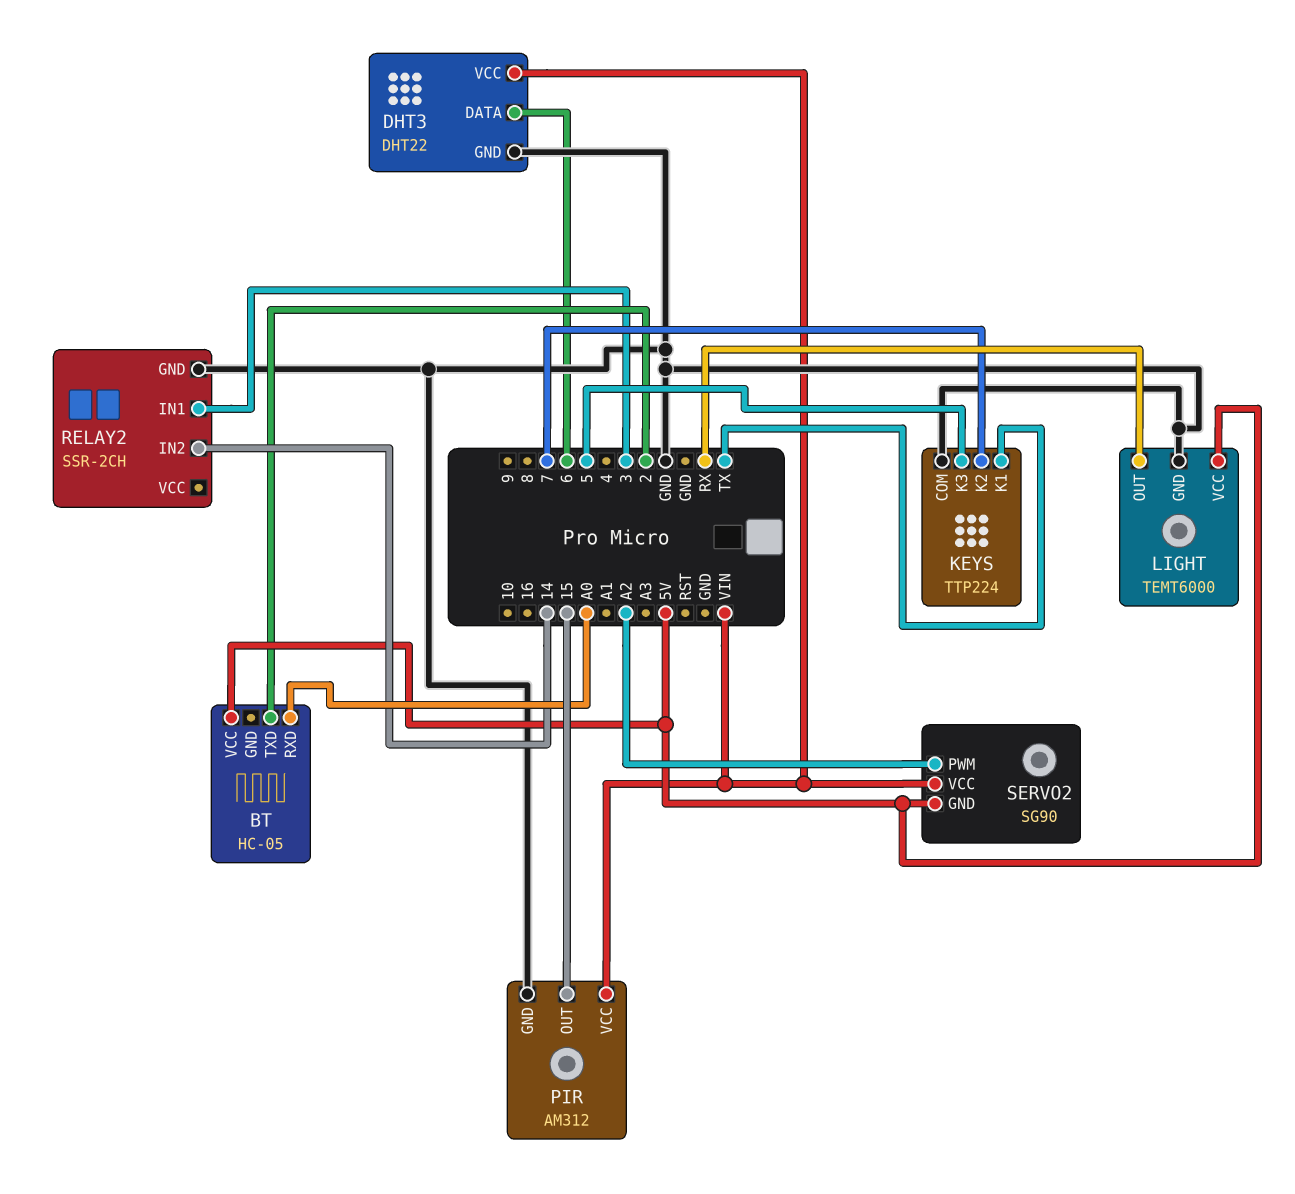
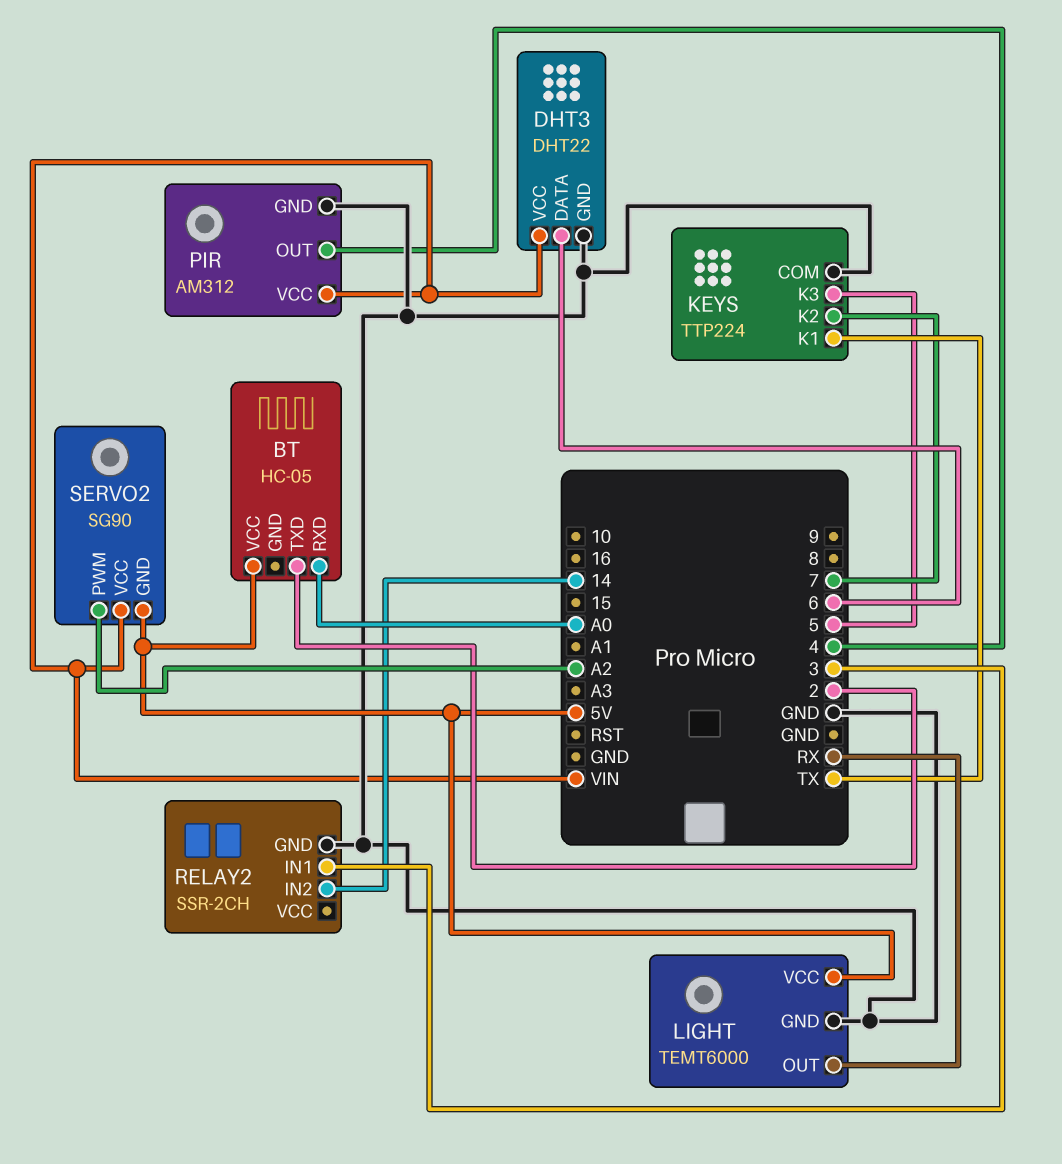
PIR pin OUT: 15 -> 4

